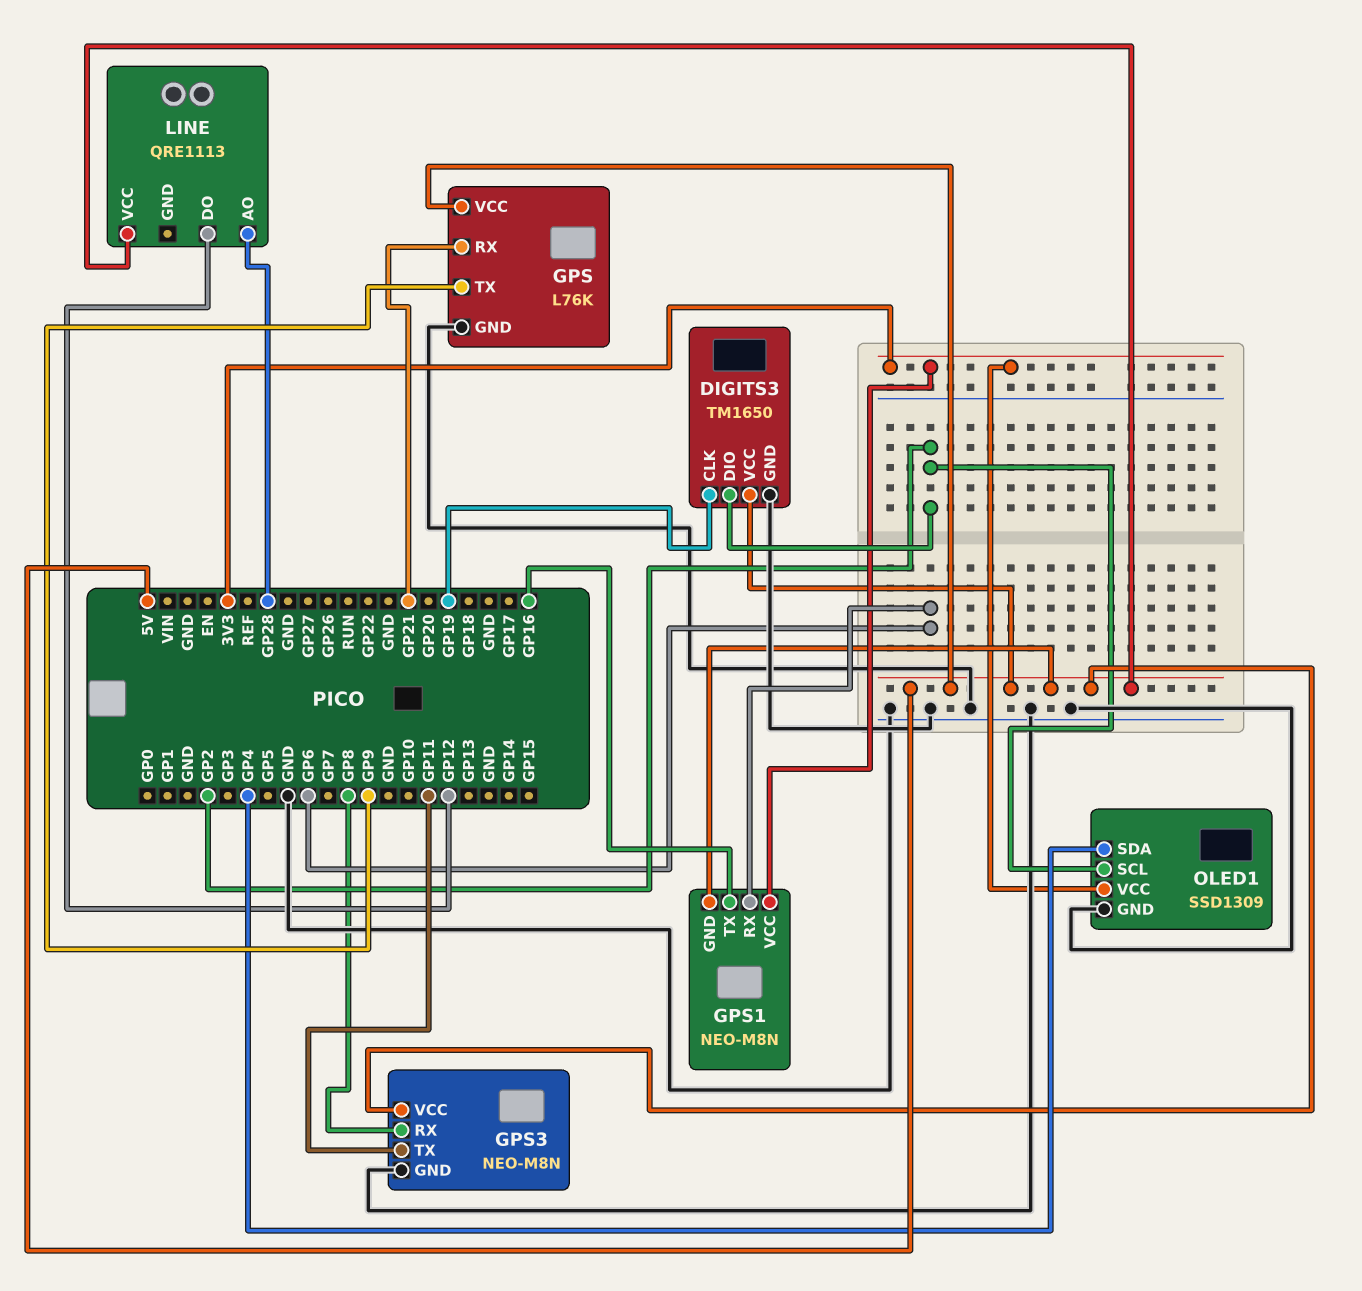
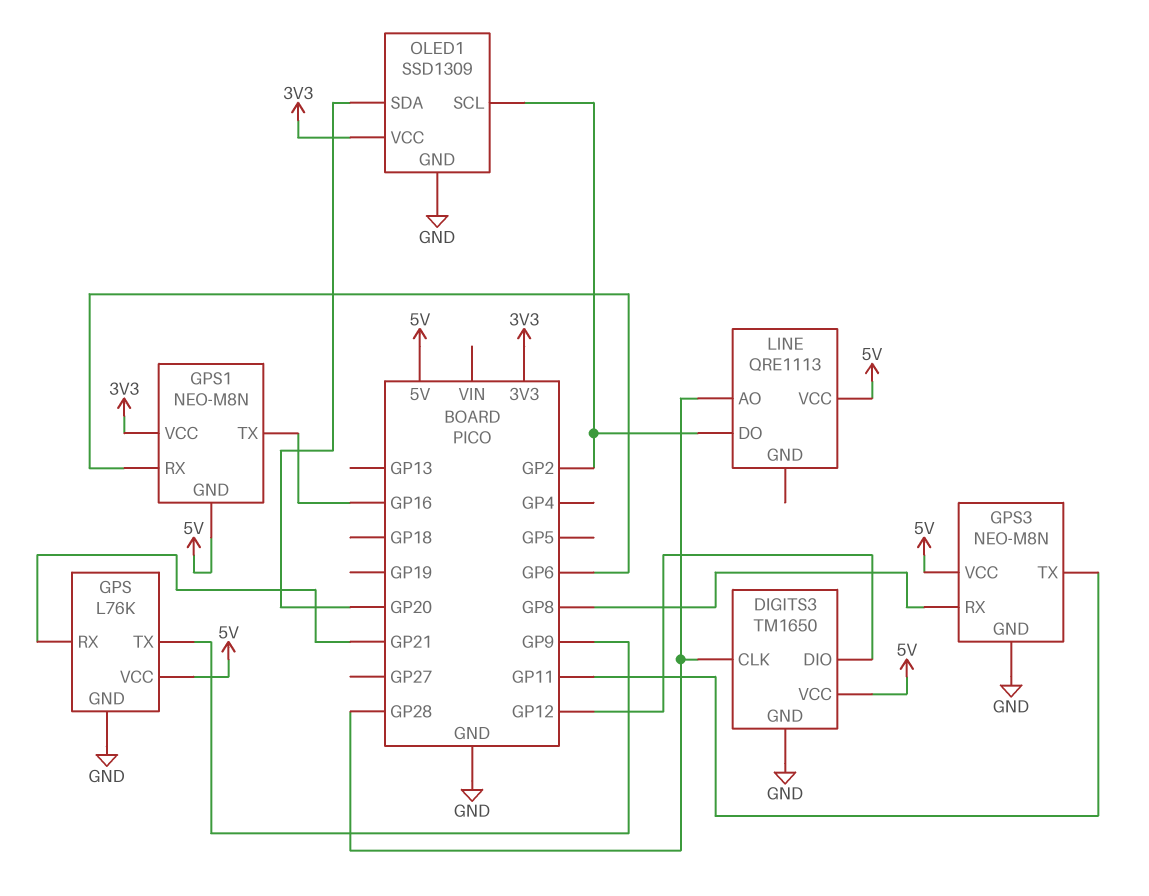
DIGITS3 pin CLK: GP19 -> GP28
DIGITS3 pin DIO: GP2 -> GP12
LINE pin DO: GP12 -> GP2
OLED1 pin SDA: GP4 -> GP20

